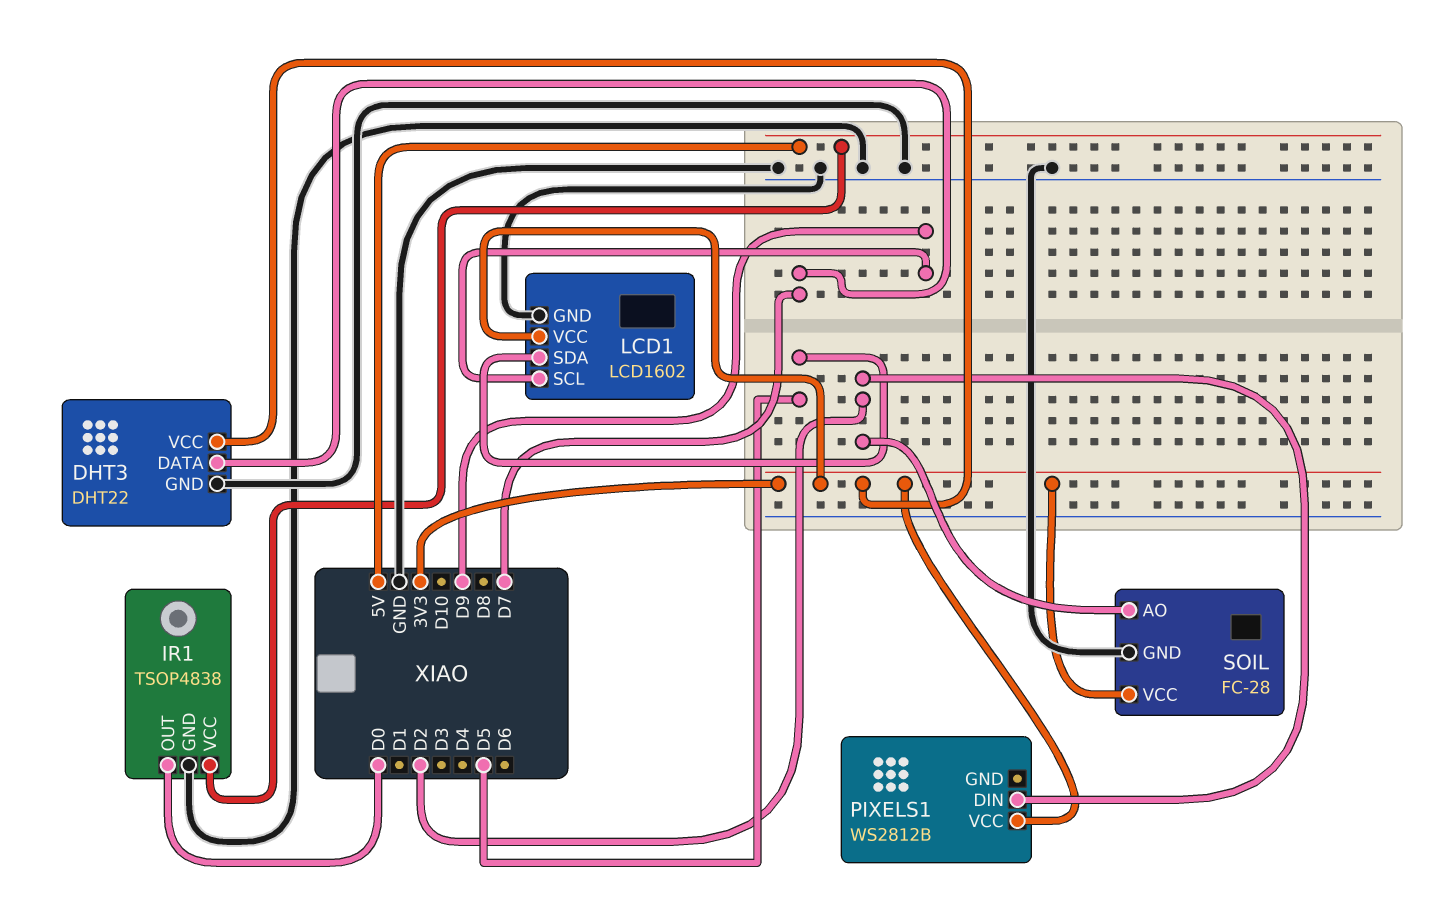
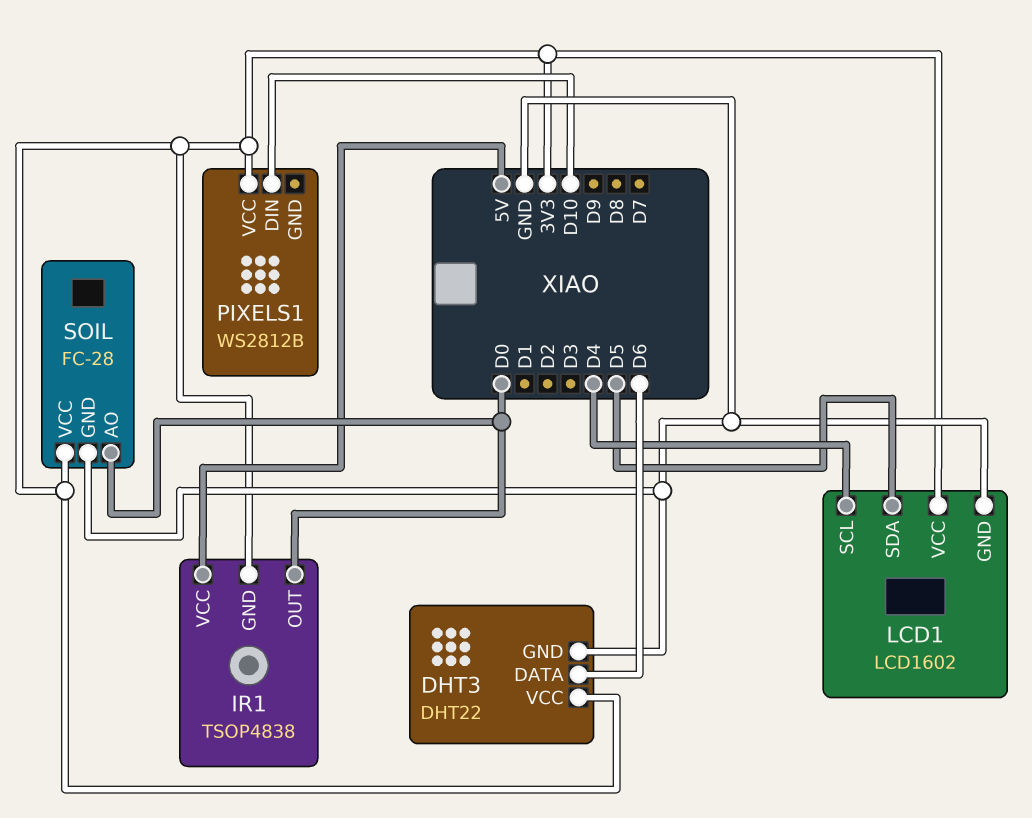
DHT3 pin DATA: D7 -> D6
IR1 pin GND: GND -> 3V3
LCD1 pin SCL: D9 -> D4
PIXELS1 pin DIN: D2 -> D10
SOIL pin AO: D2 -> D0

